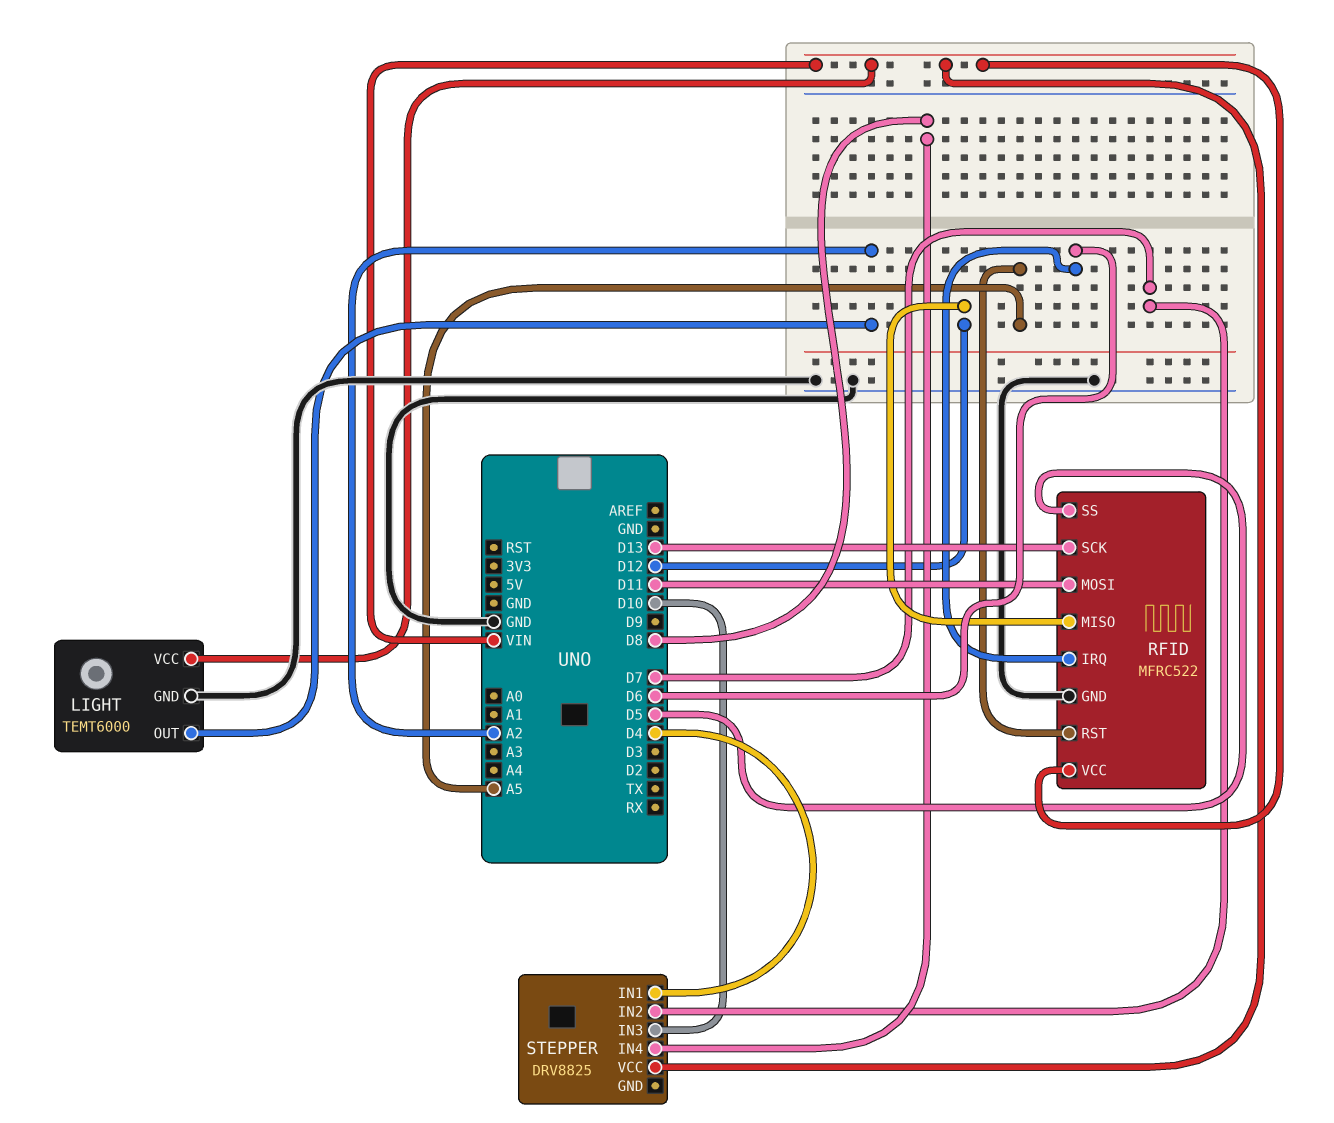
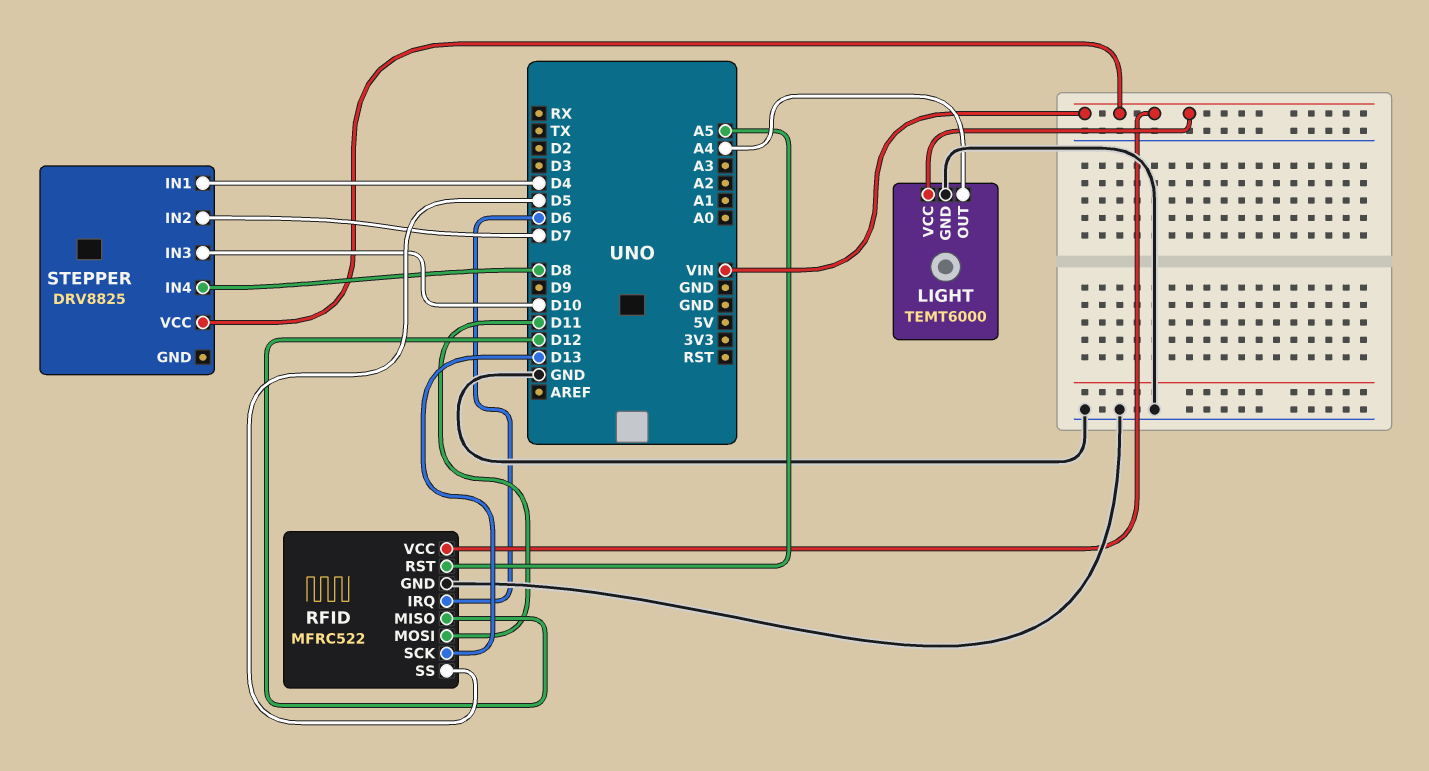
LIGHT pin OUT: A2 -> A4

